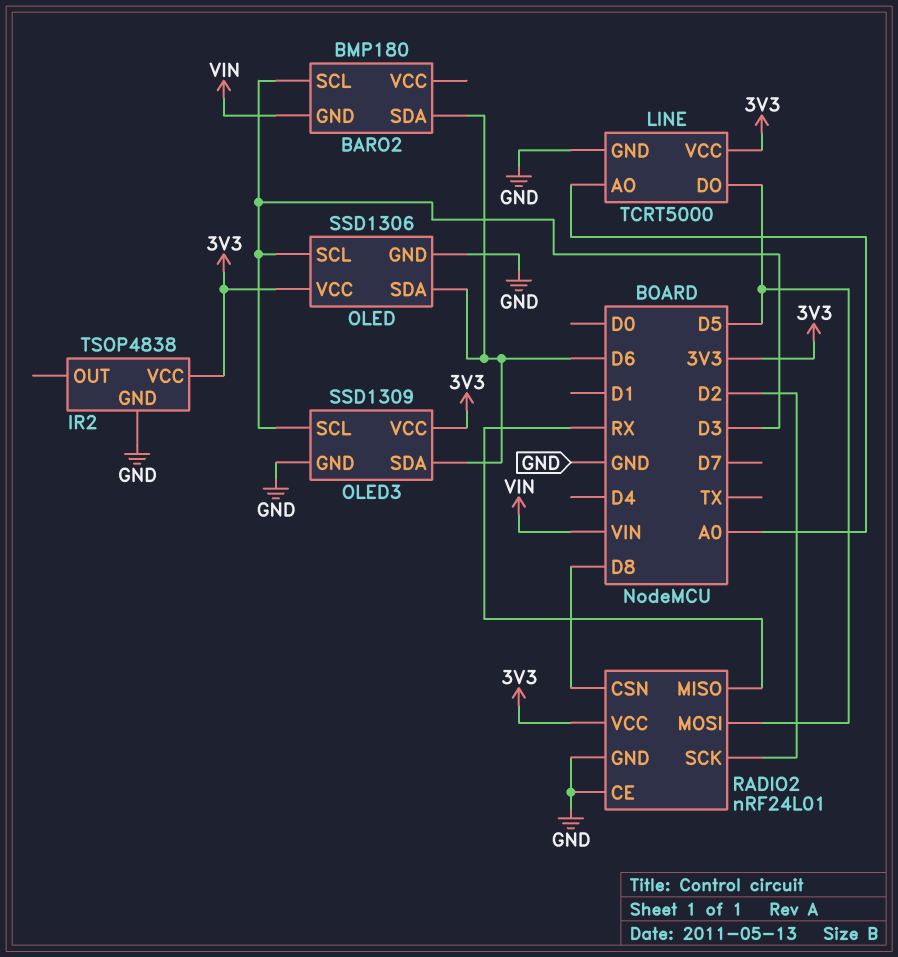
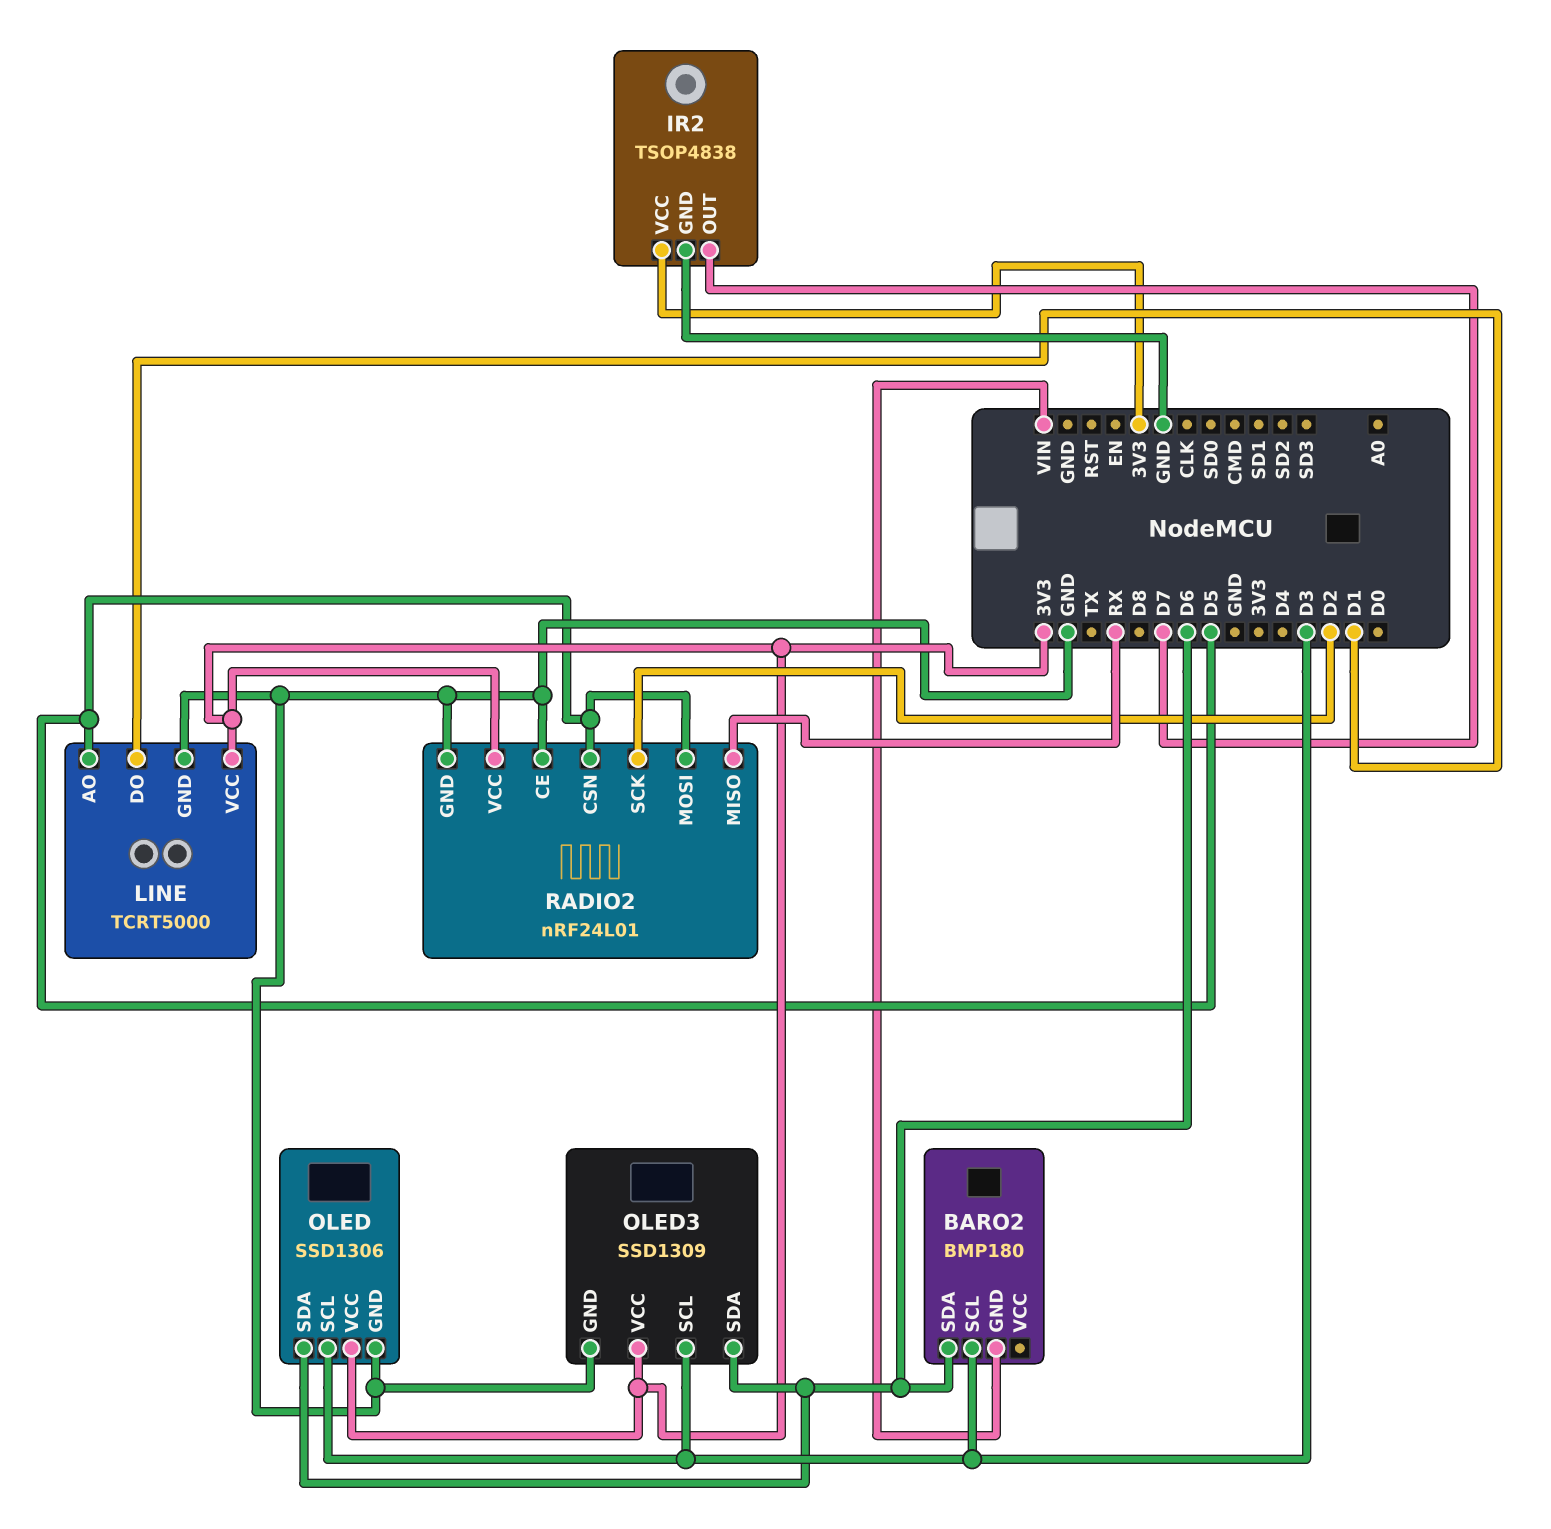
IR2 pin OUT: none -> D7
LINE pin AO: A0 -> D5
LINE pin DO: D5 -> D1
RADIO2 pin CSN: D8 -> D5

